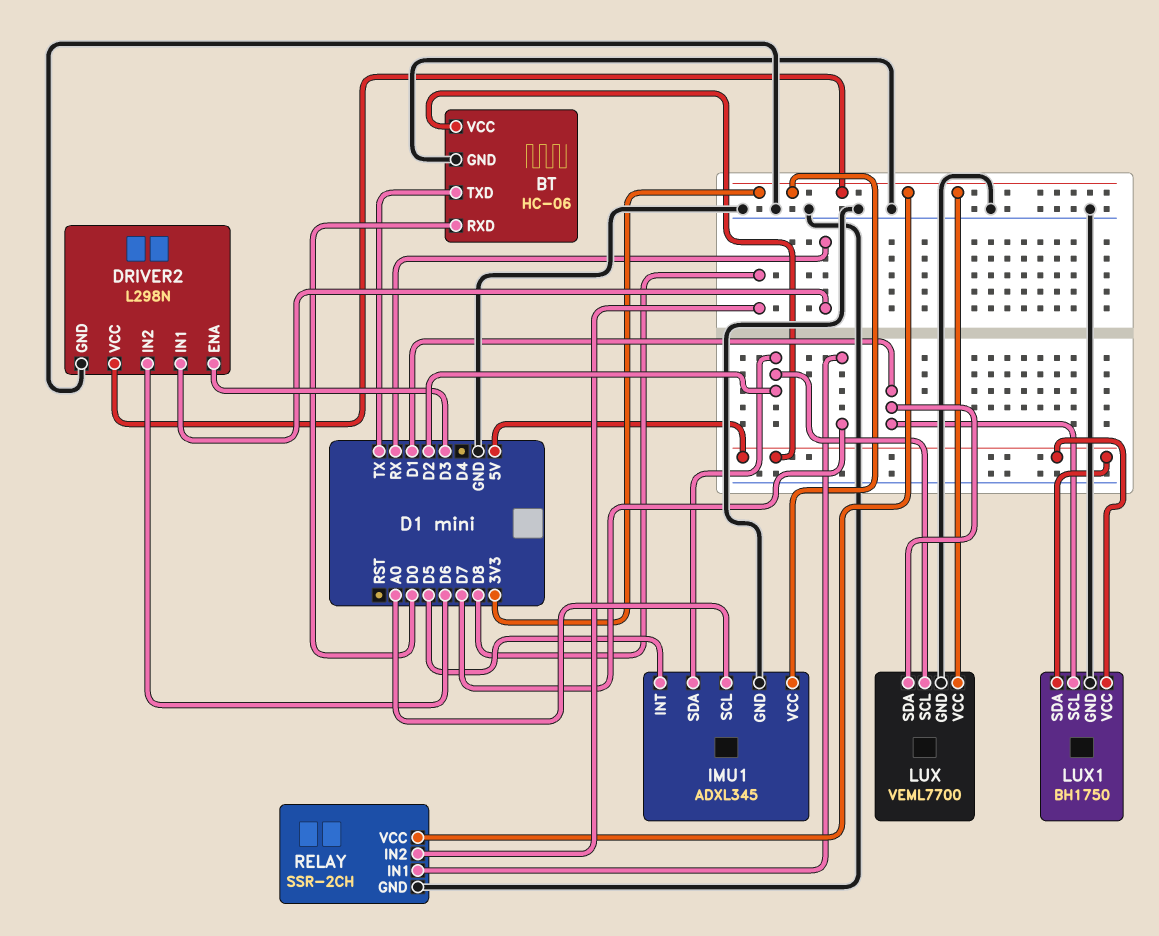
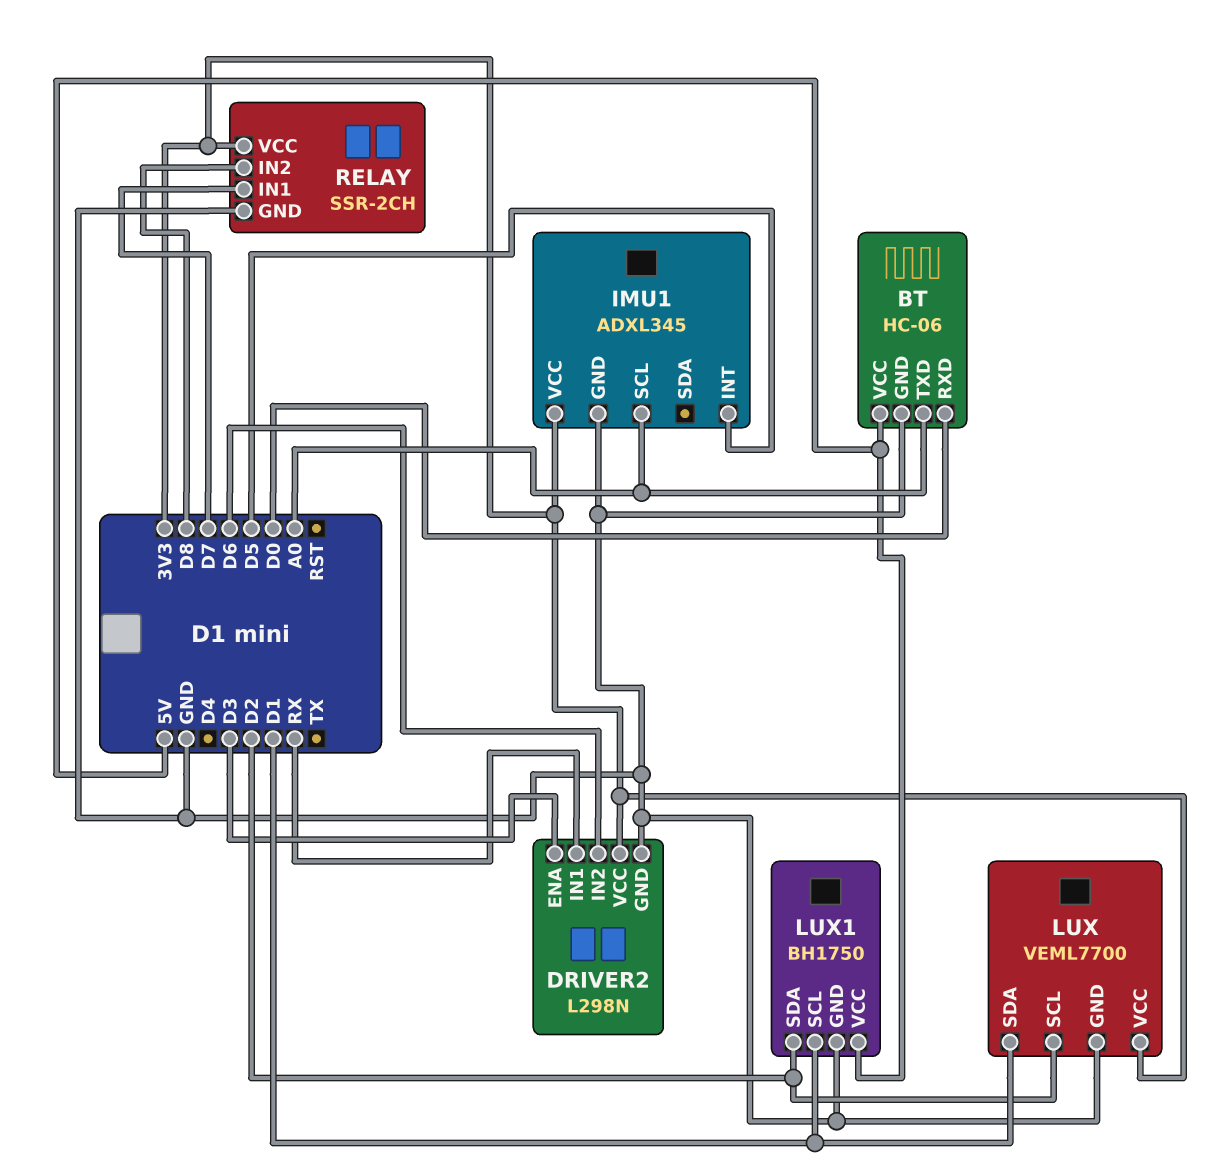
BT pin TXD: TX -> A0
IMU1 pin SDA: D2 -> none
LUX1 pin SDA: 5V -> D2

